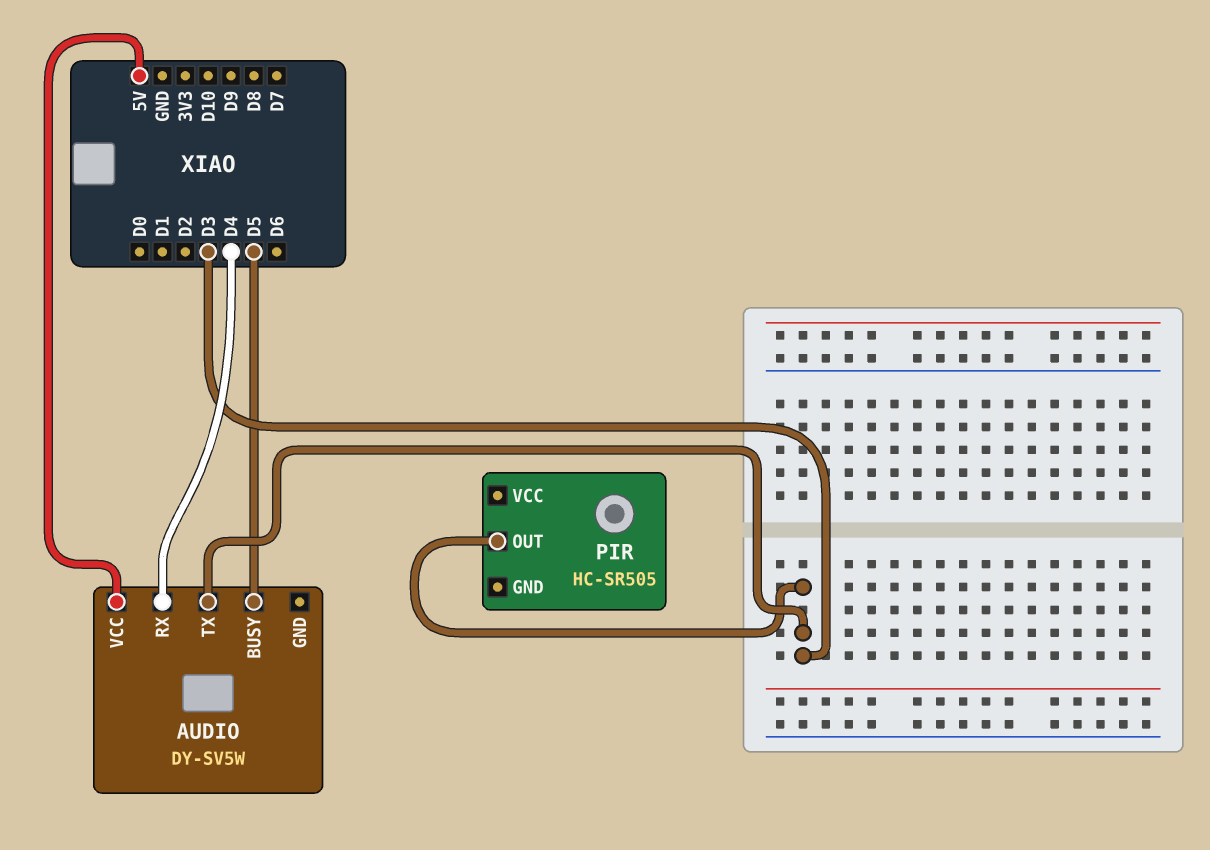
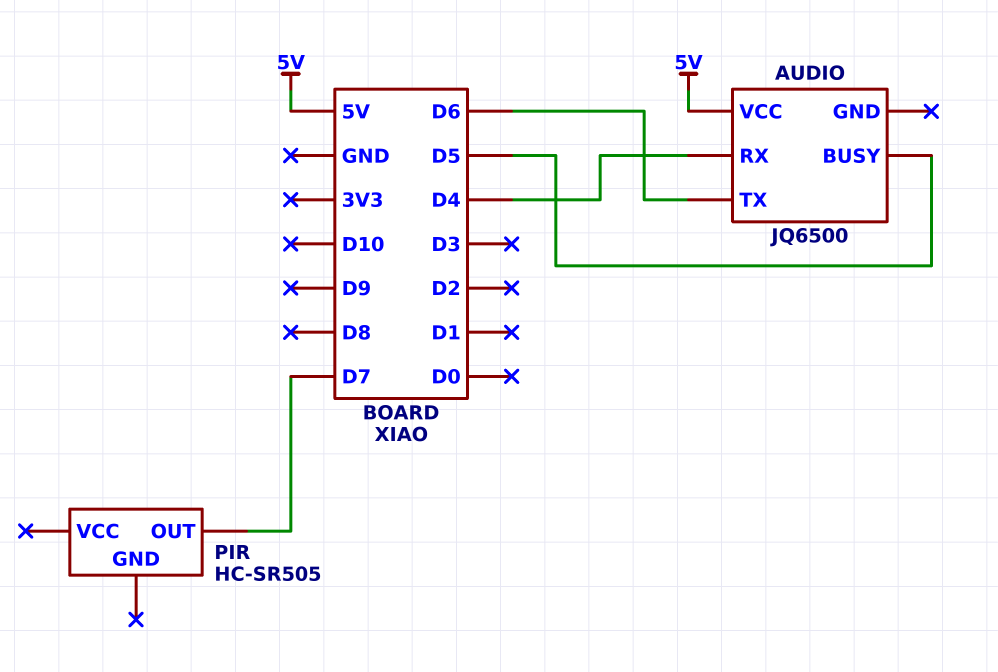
AUDIO: DY-SV5W -> JQ6500
AUDIO pin TX: D3 -> D6
PIR pin OUT: D3 -> D7

